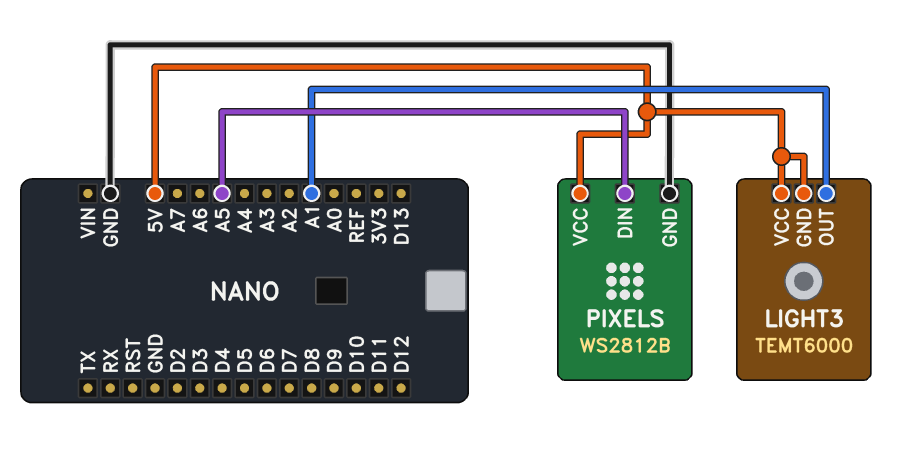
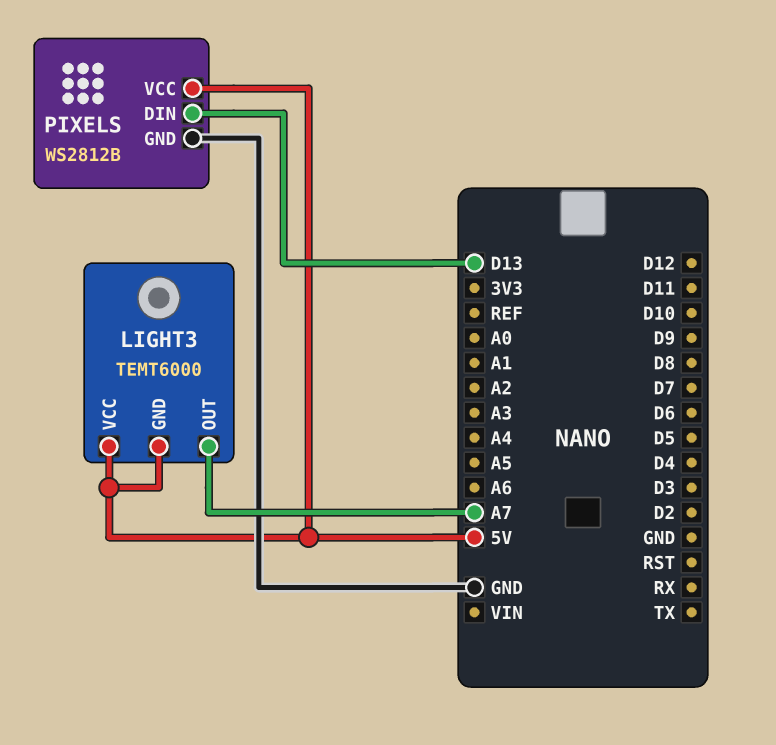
LIGHT3 pin OUT: A1 -> A7
PIXELS pin DIN: A5 -> D13

